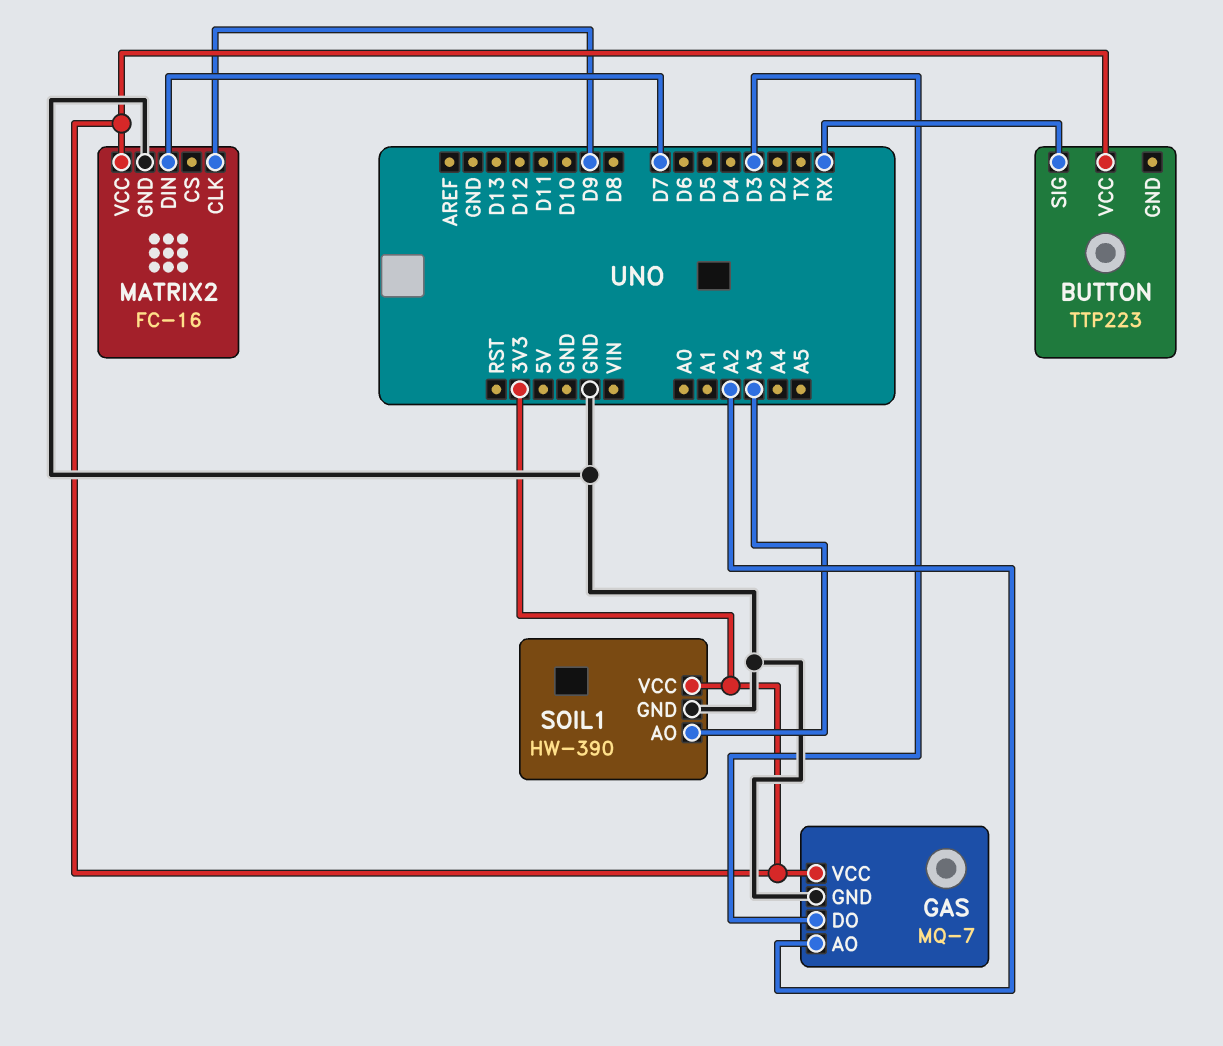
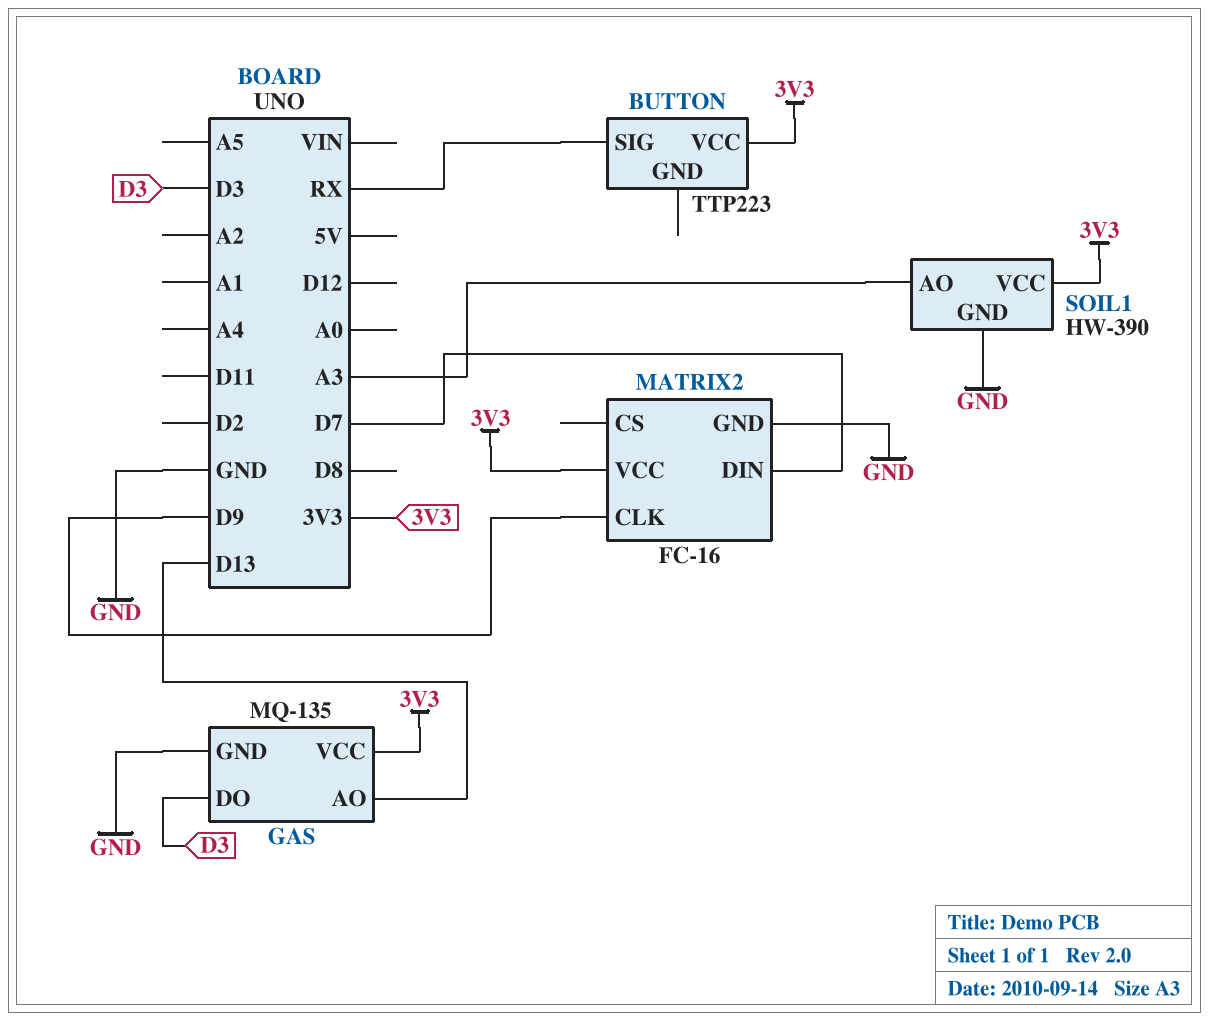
GAS: MQ-7 -> MQ-135
GAS pin AO: A2 -> D13

